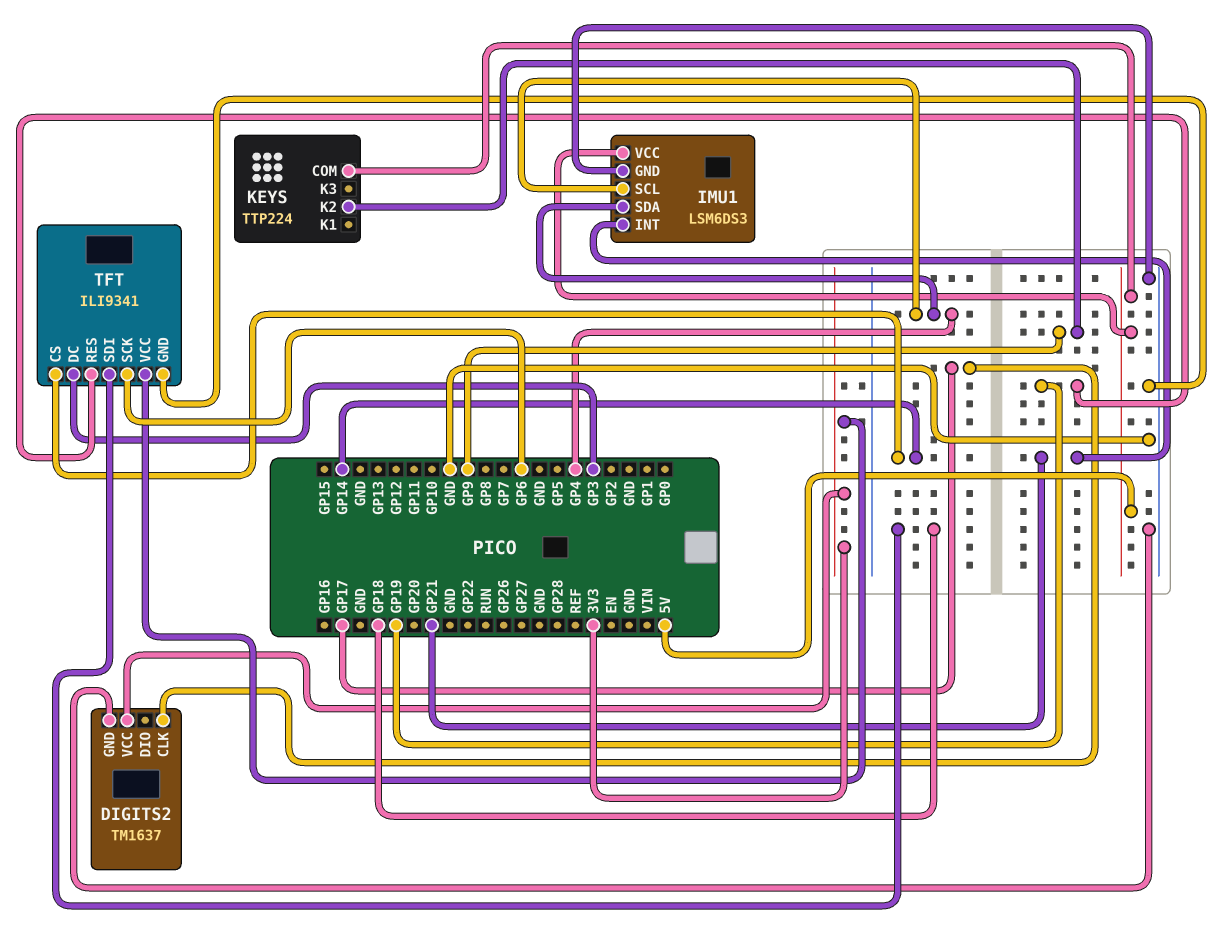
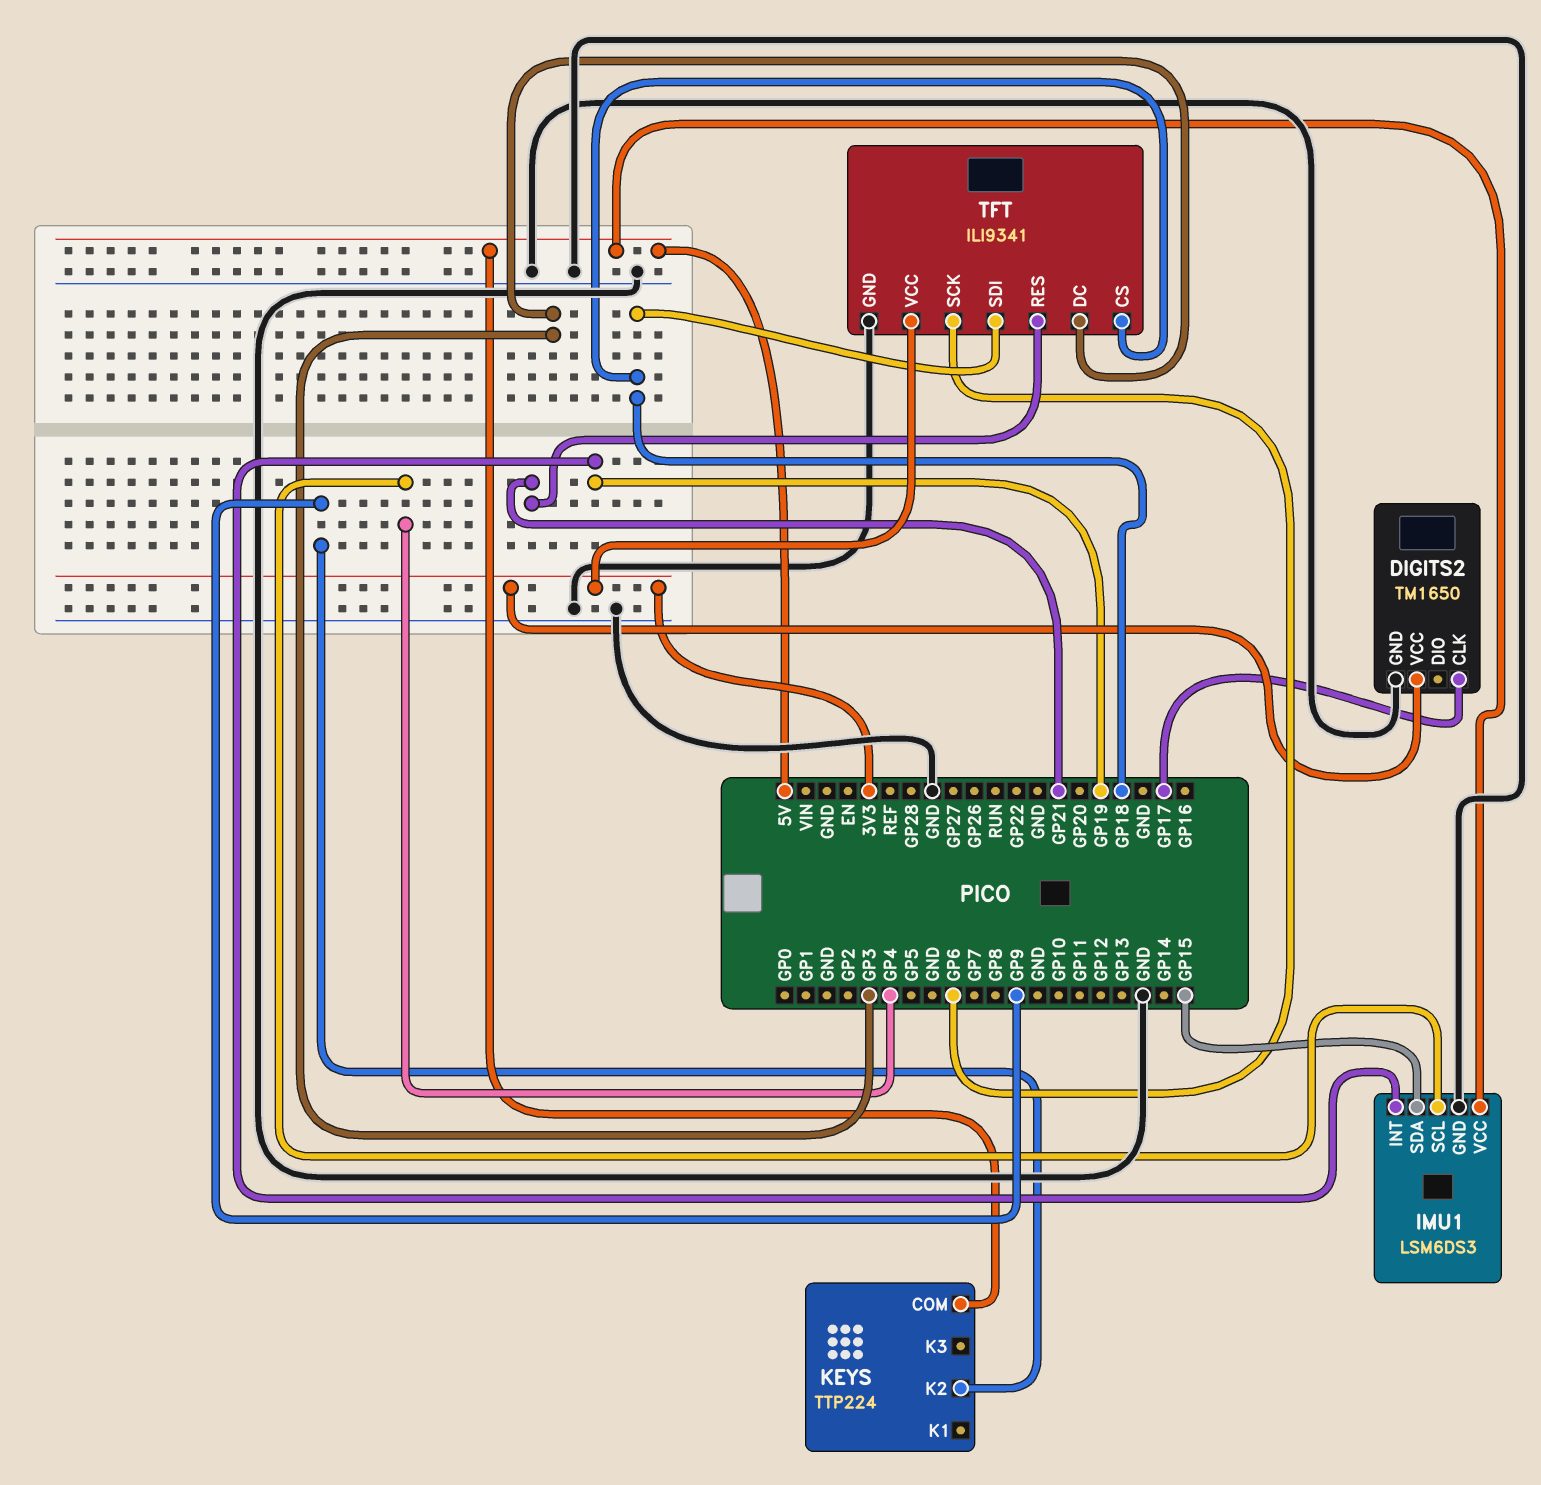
DIGITS2: TM1637 -> TM1650
IMU1 pin INT: GP21 -> GP19
IMU1 pin SDA: GP4 -> GP15
TFT pin CS: GP14 -> GP18
TFT pin RES: GP19 -> GP21

